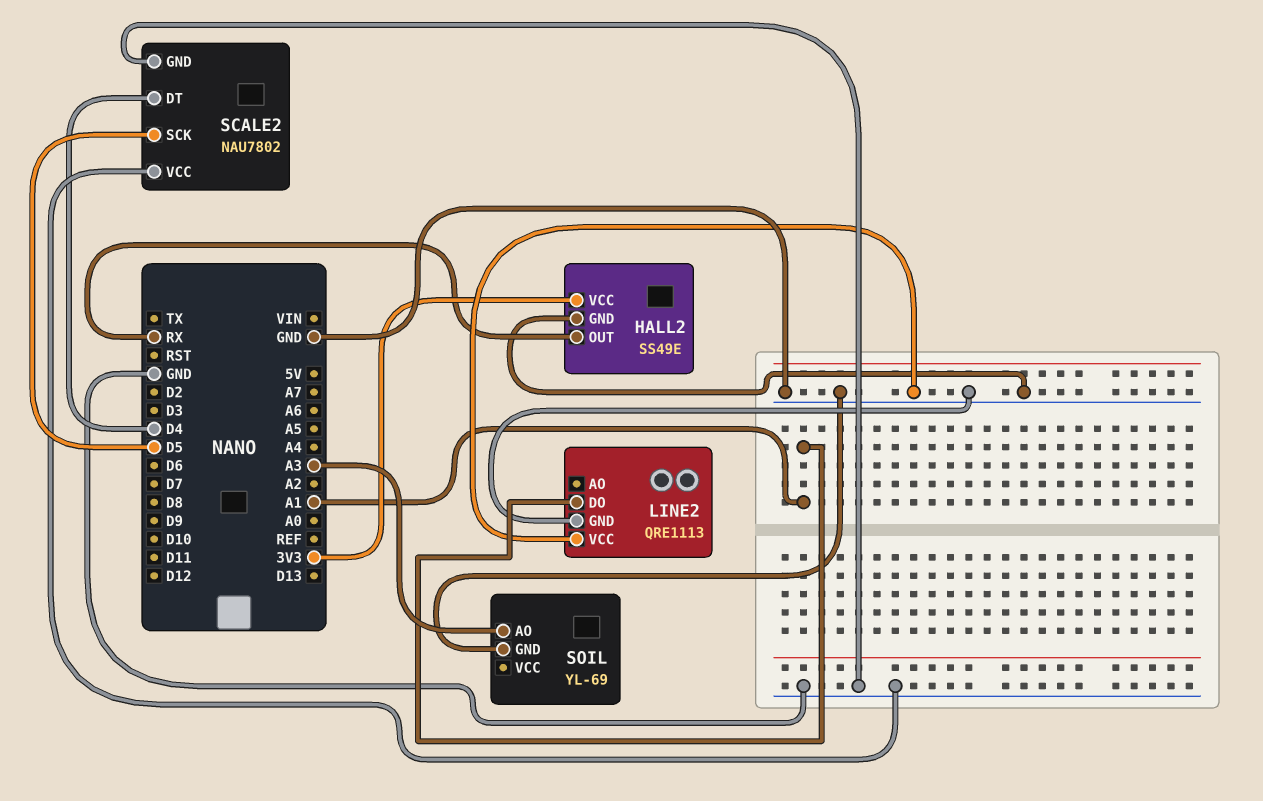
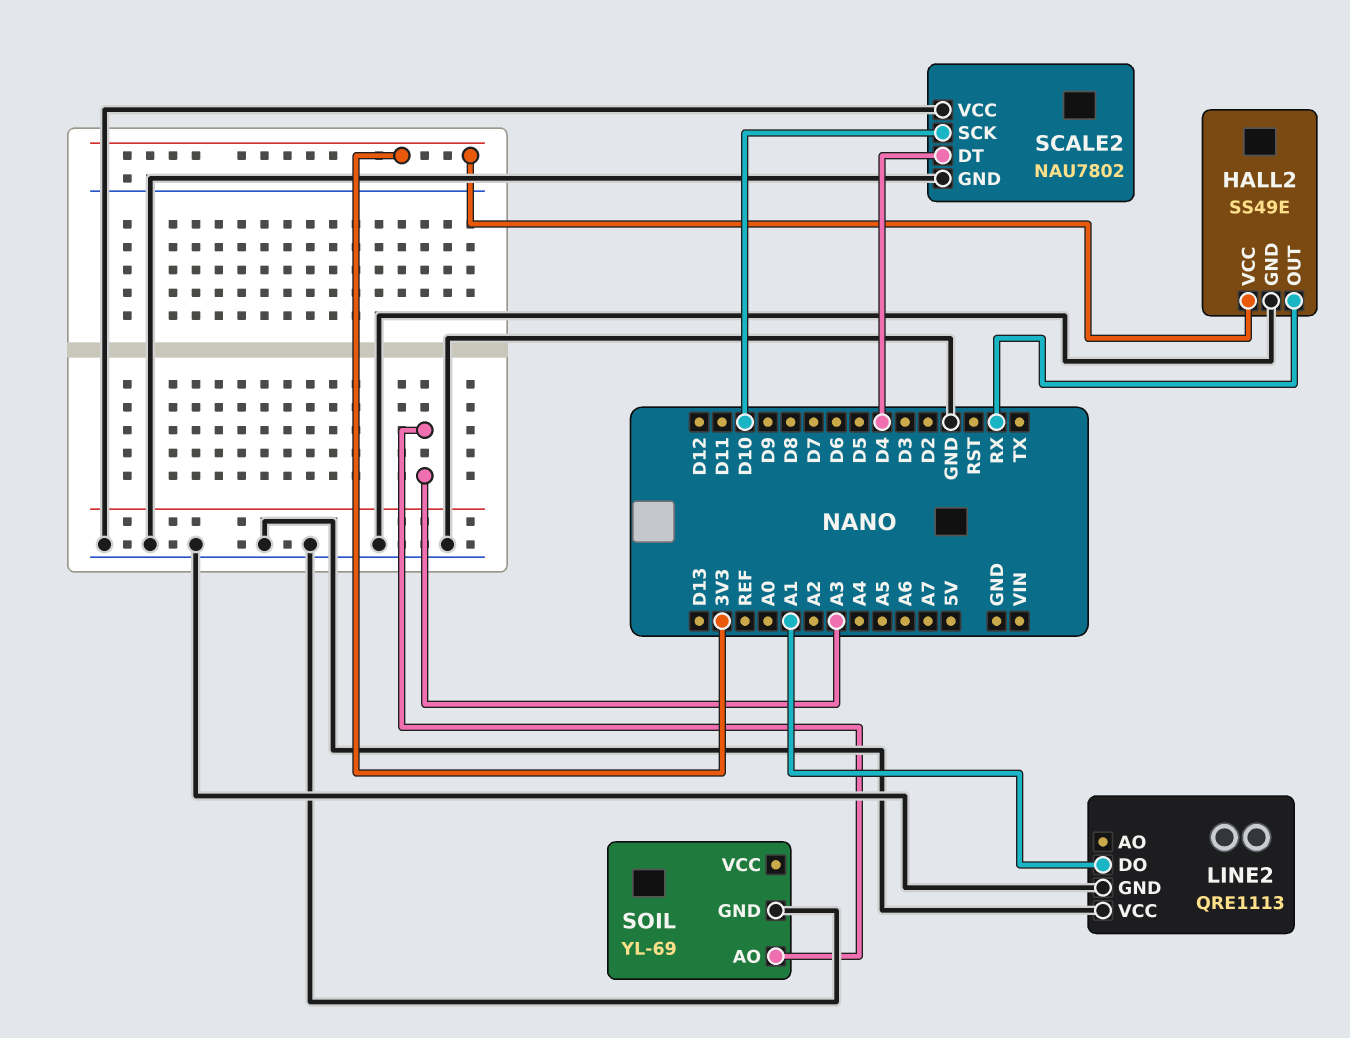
SCALE2 pin SCK: D5 -> D10

